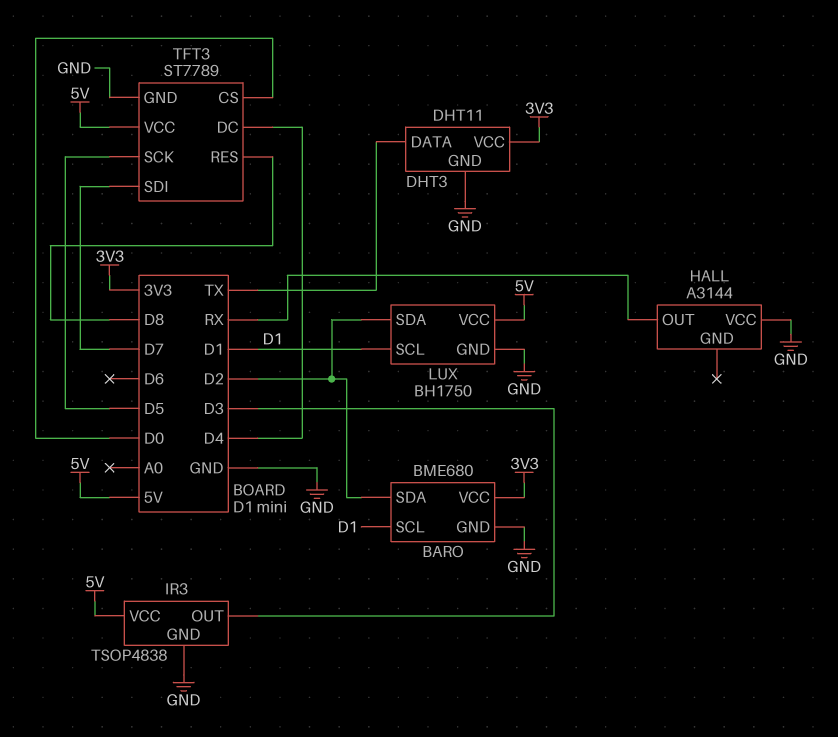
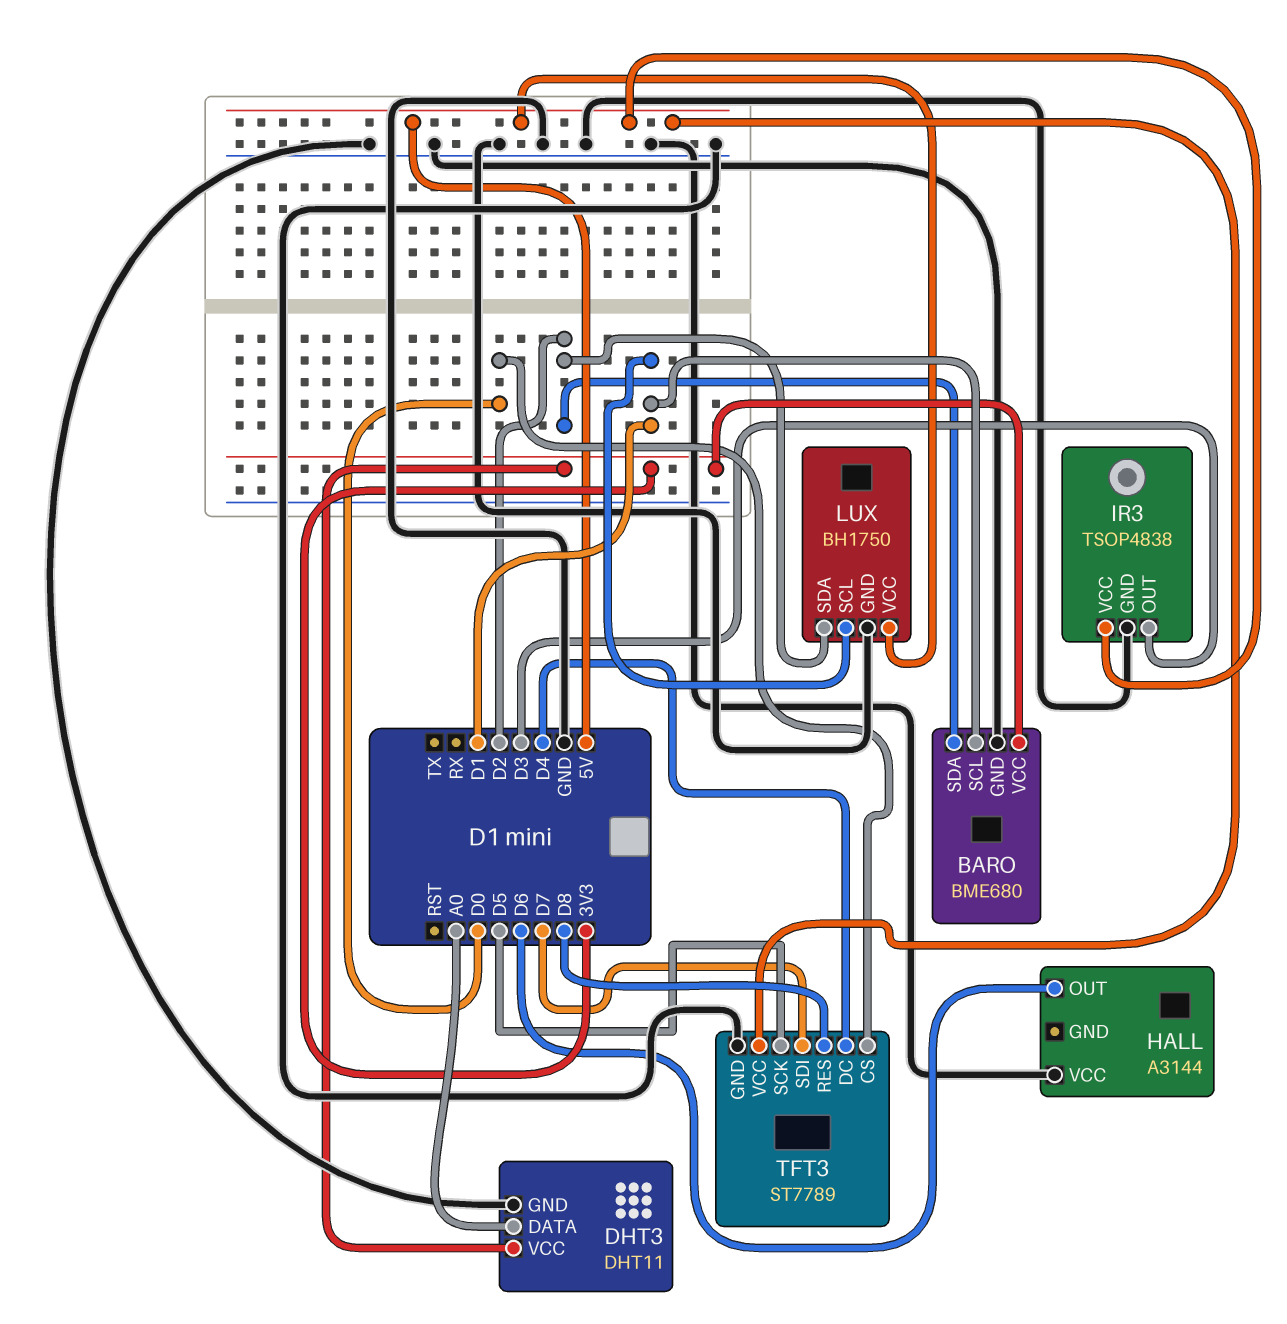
DHT3 pin DATA: TX -> A0
HALL pin OUT: RX -> D6

